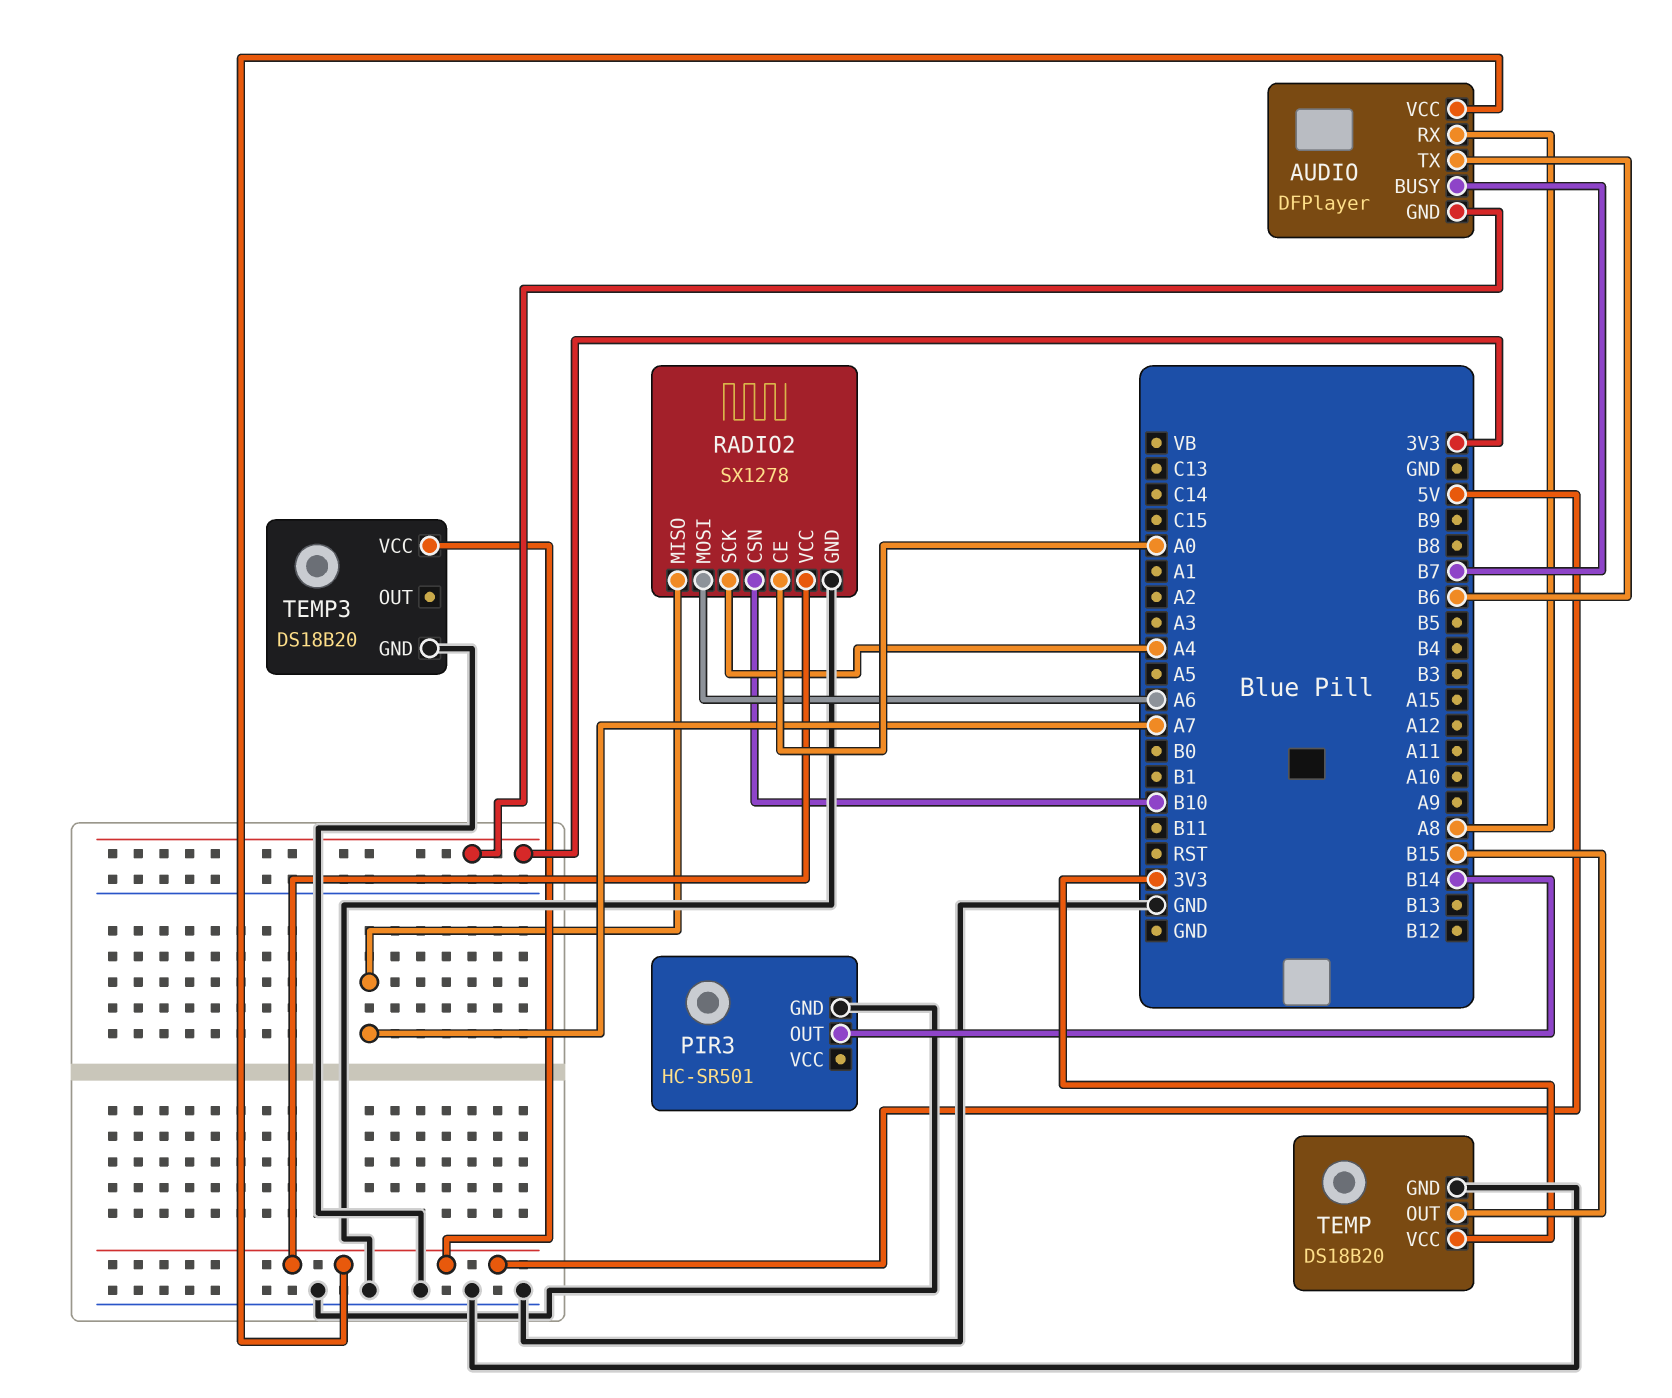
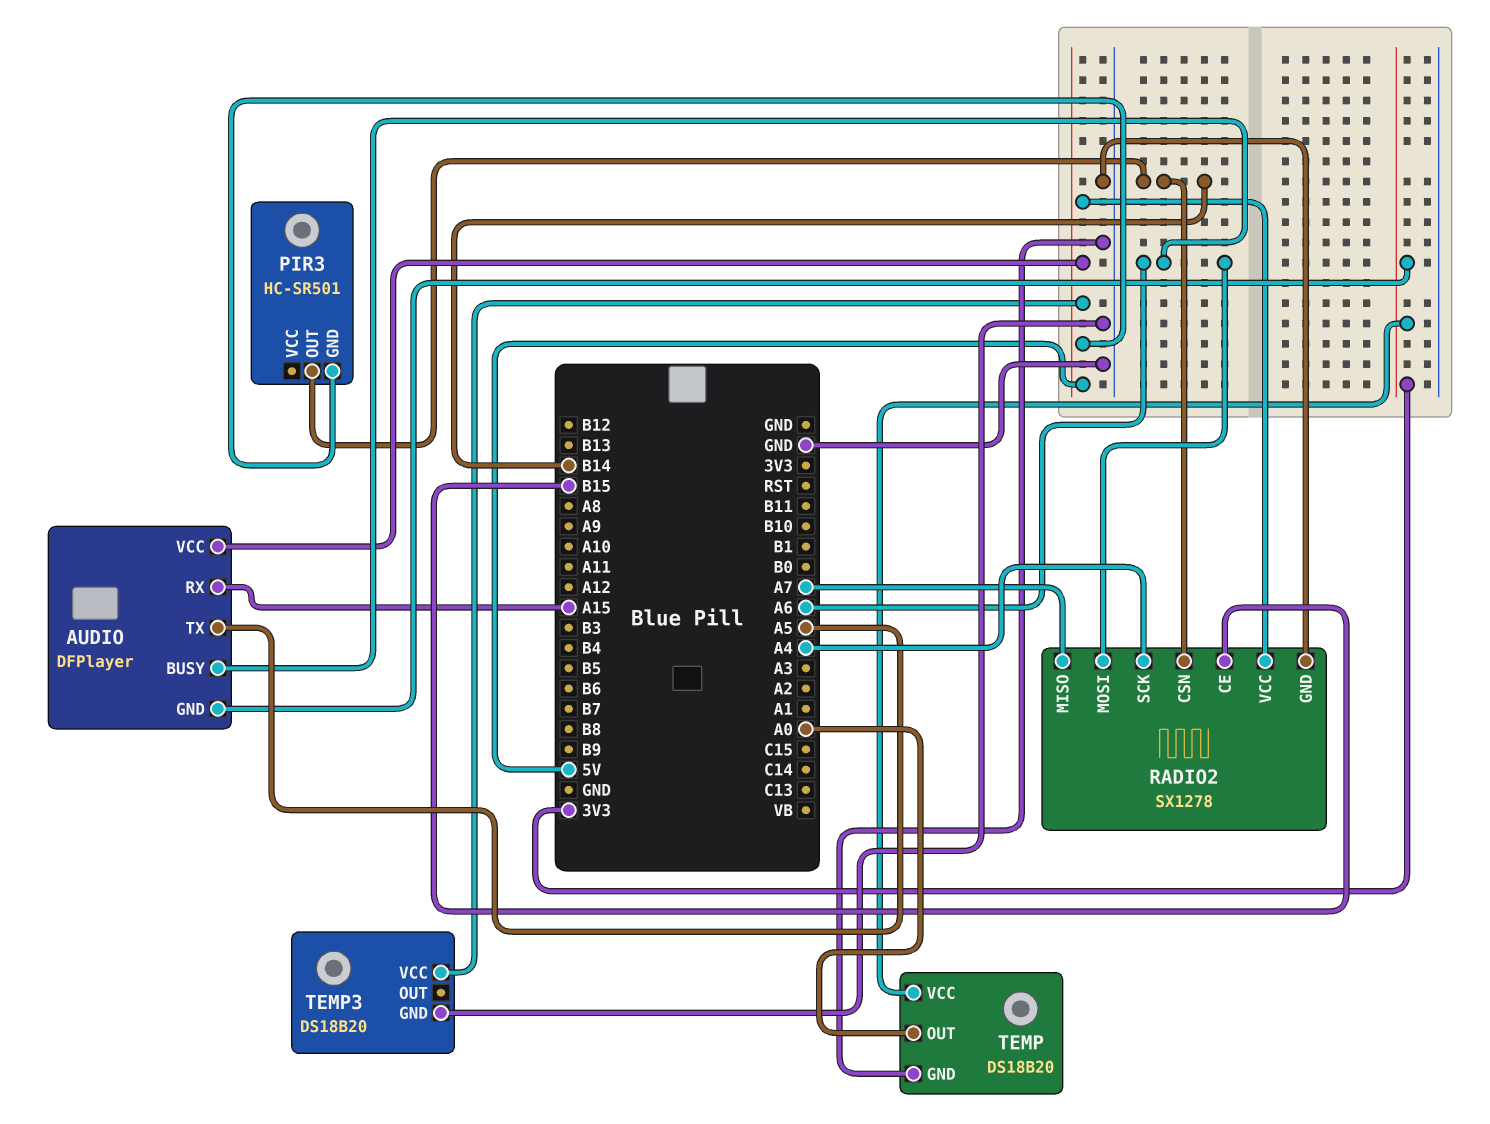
AUDIO pin BUSY: B7 -> A6
AUDIO pin RX: A8 -> A15
AUDIO pin TX: B6 -> A5
PIR3 pin GND: GND -> 5V
RADIO2 pin CE: A0 -> B15
RADIO2 pin CSN: B10 -> B14
TEMP pin OUT: B15 -> A0

